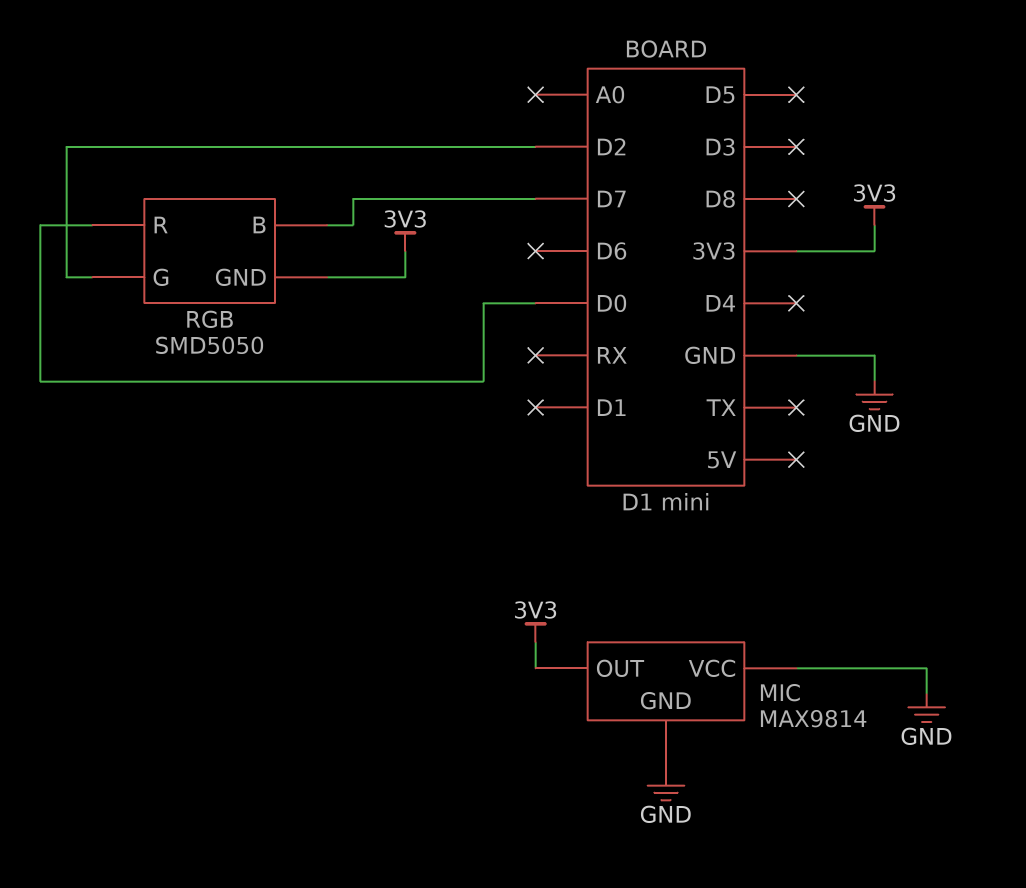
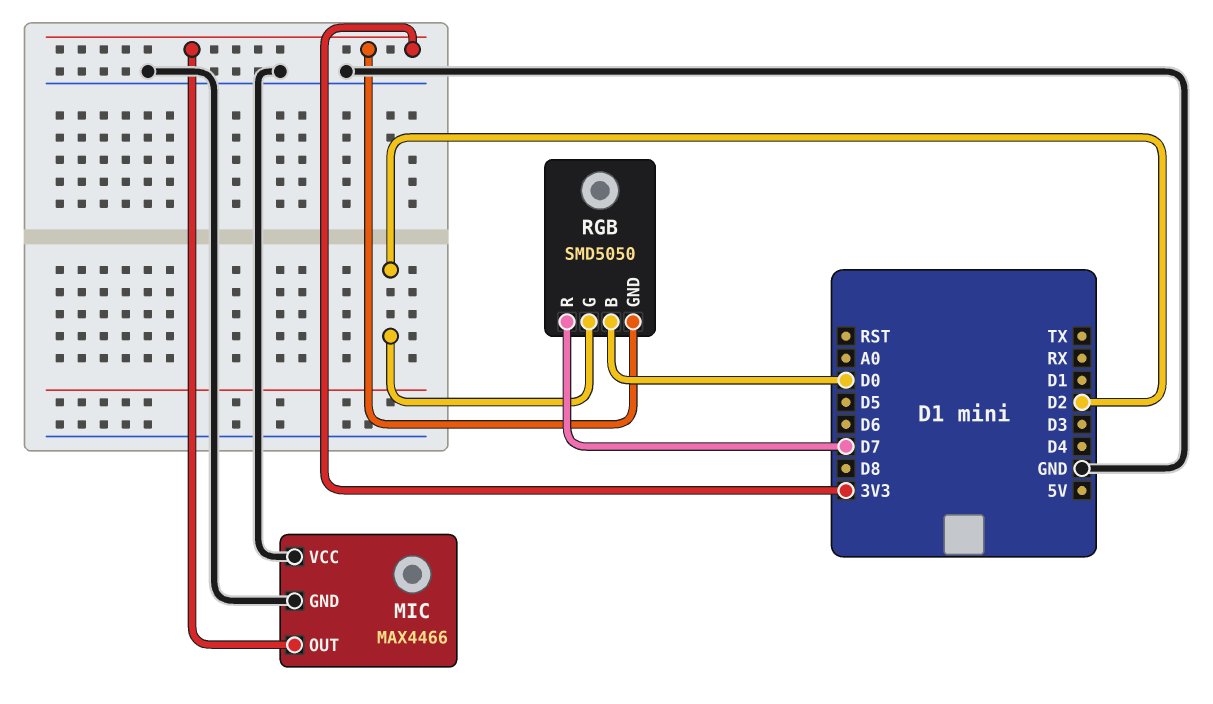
MIC: MAX9814 -> MAX4466
RGB pin B: D7 -> D0
RGB pin R: D0 -> D7

